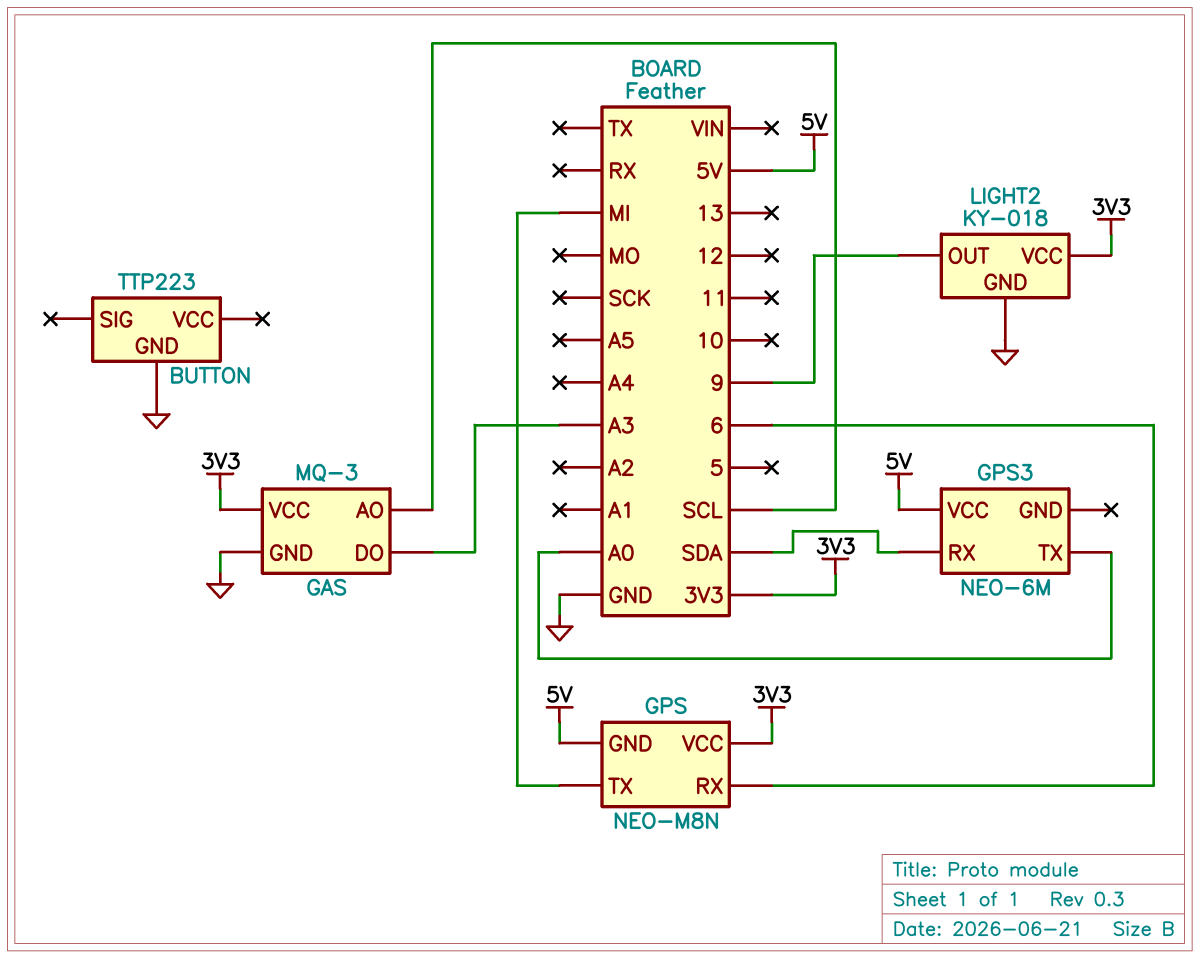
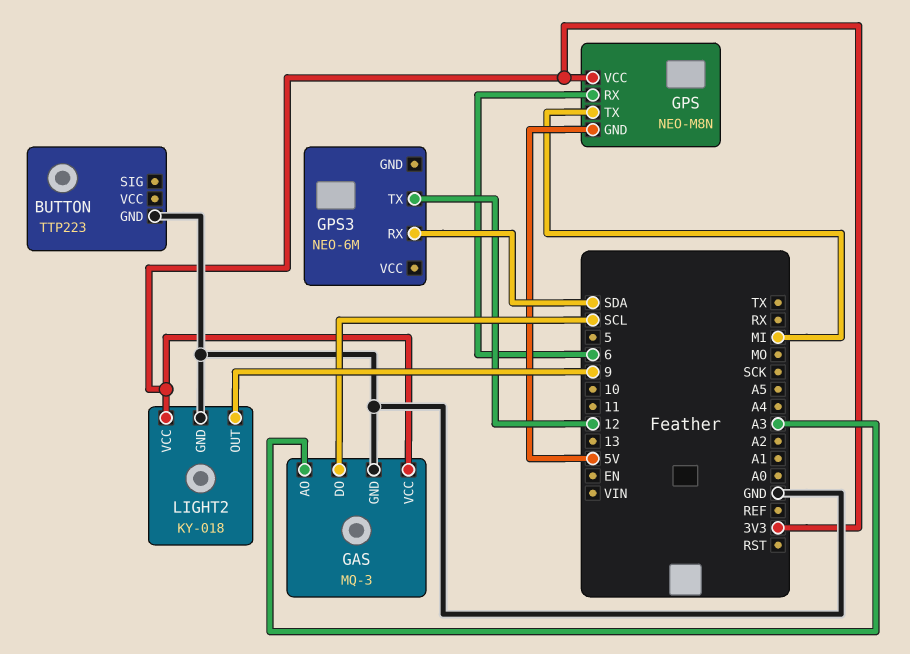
GAS pin AO: SCL -> A3
GAS pin DO: A3 -> SCL
GPS3 pin TX: A0 -> 12
GPS3 pin VCC: 5V -> none

